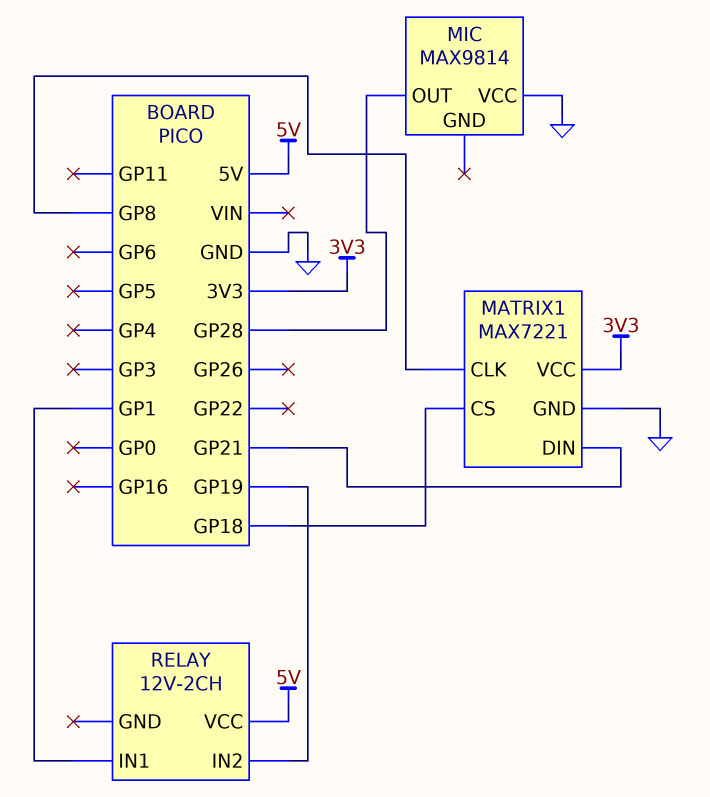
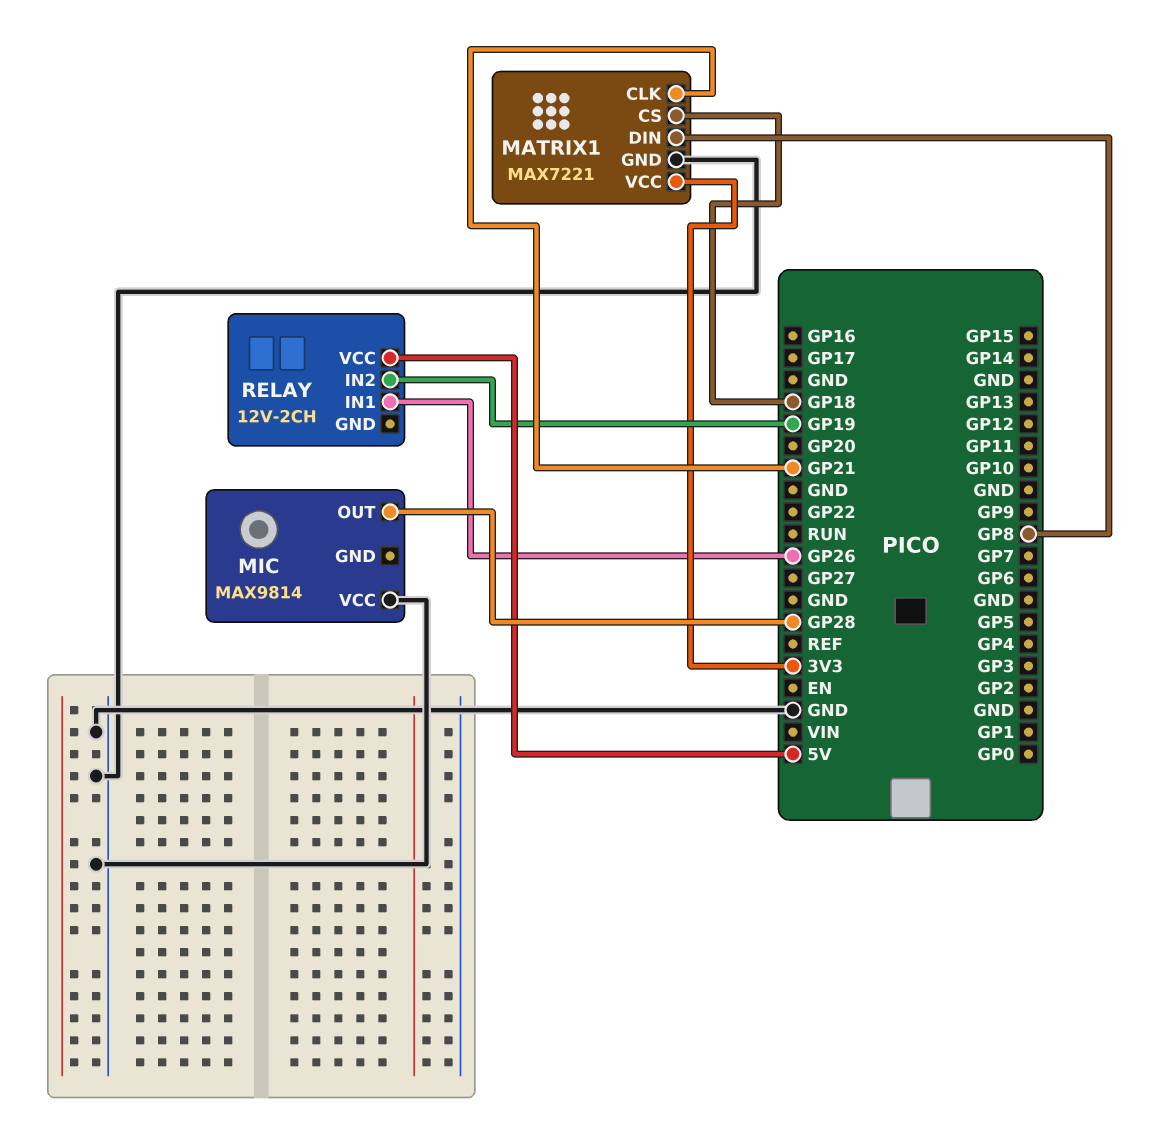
MATRIX1 pin CLK: GP8 -> GP21
MATRIX1 pin DIN: GP21 -> GP8
RELAY pin IN1: GP1 -> GP26

